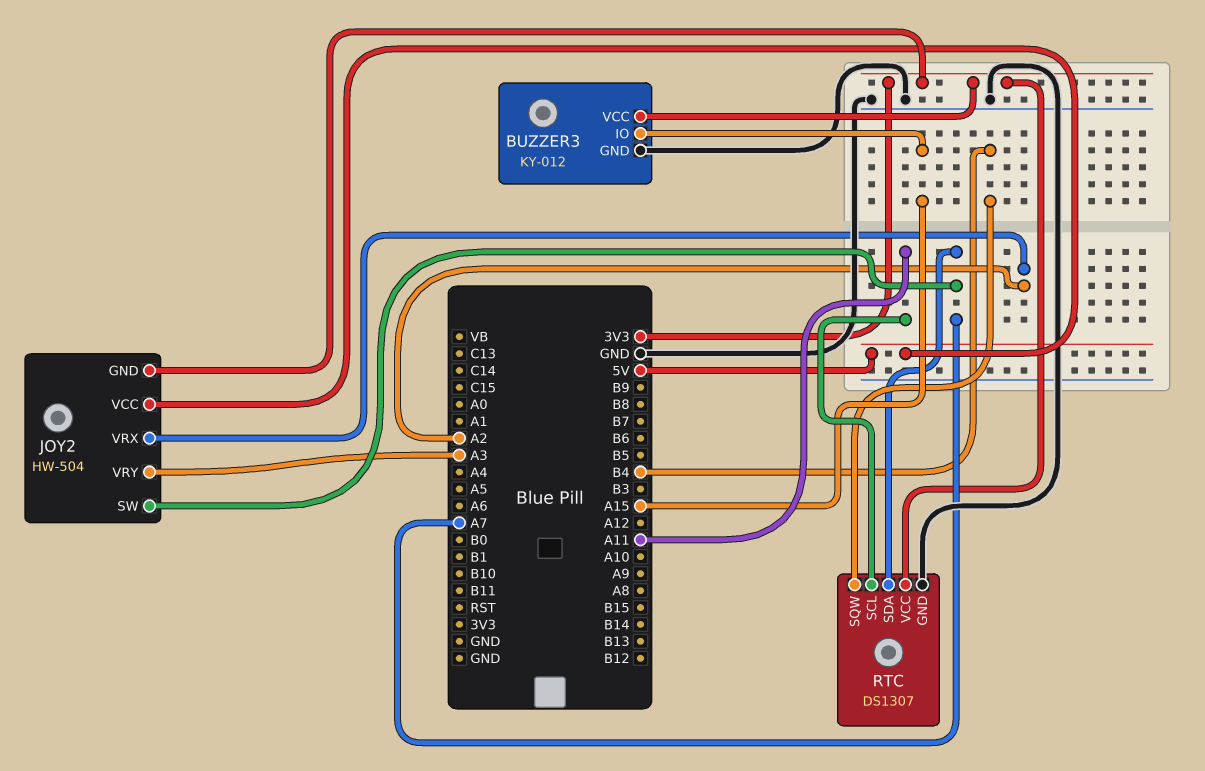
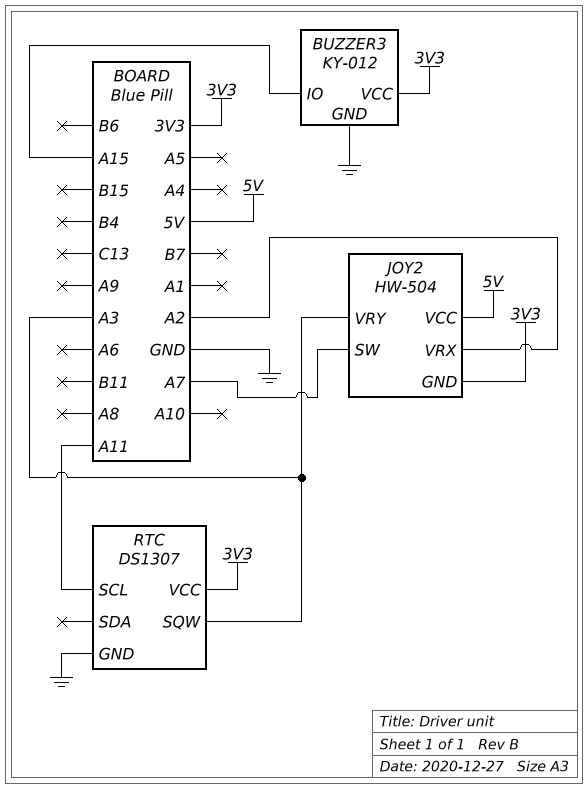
RTC pin SDA: A7 -> none
RTC pin SQW: B4 -> A3

